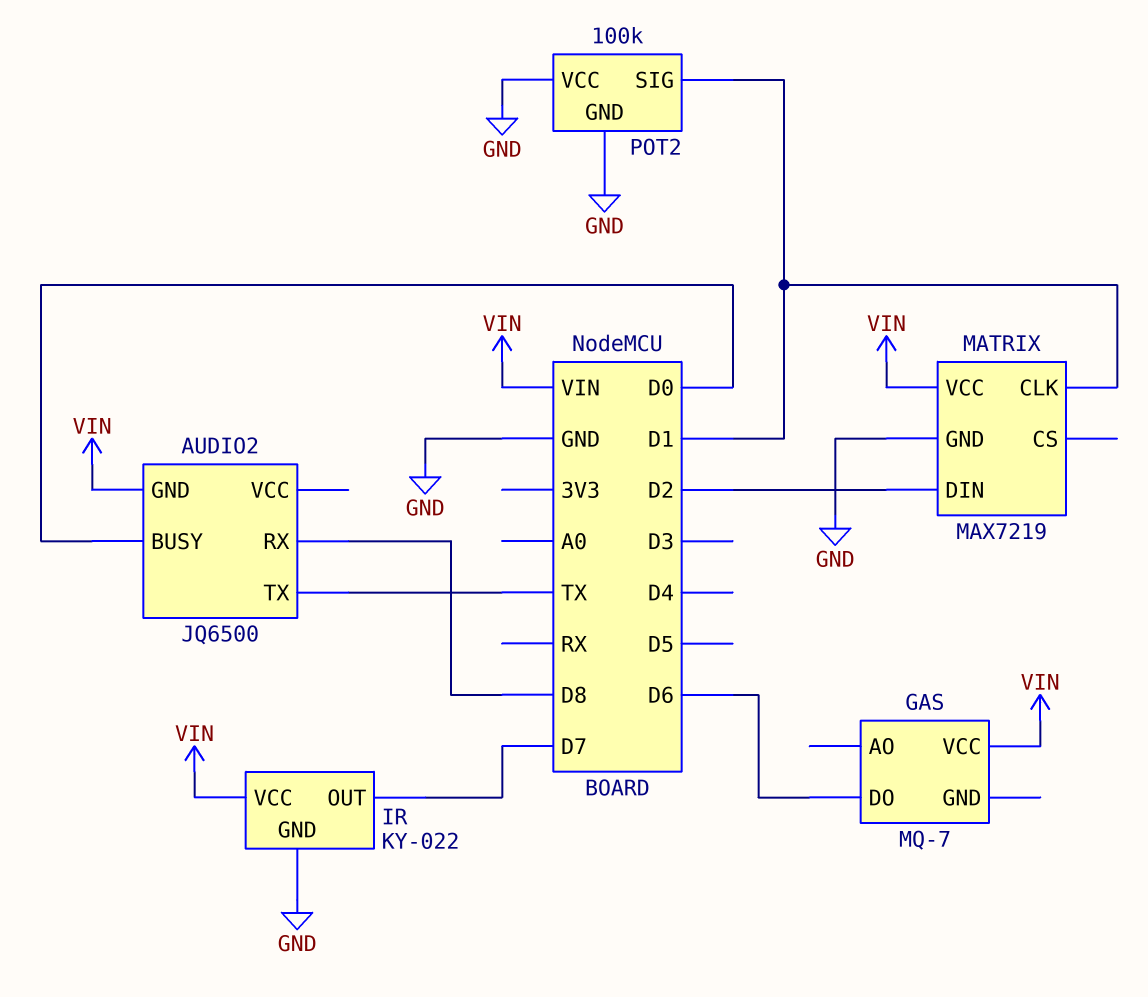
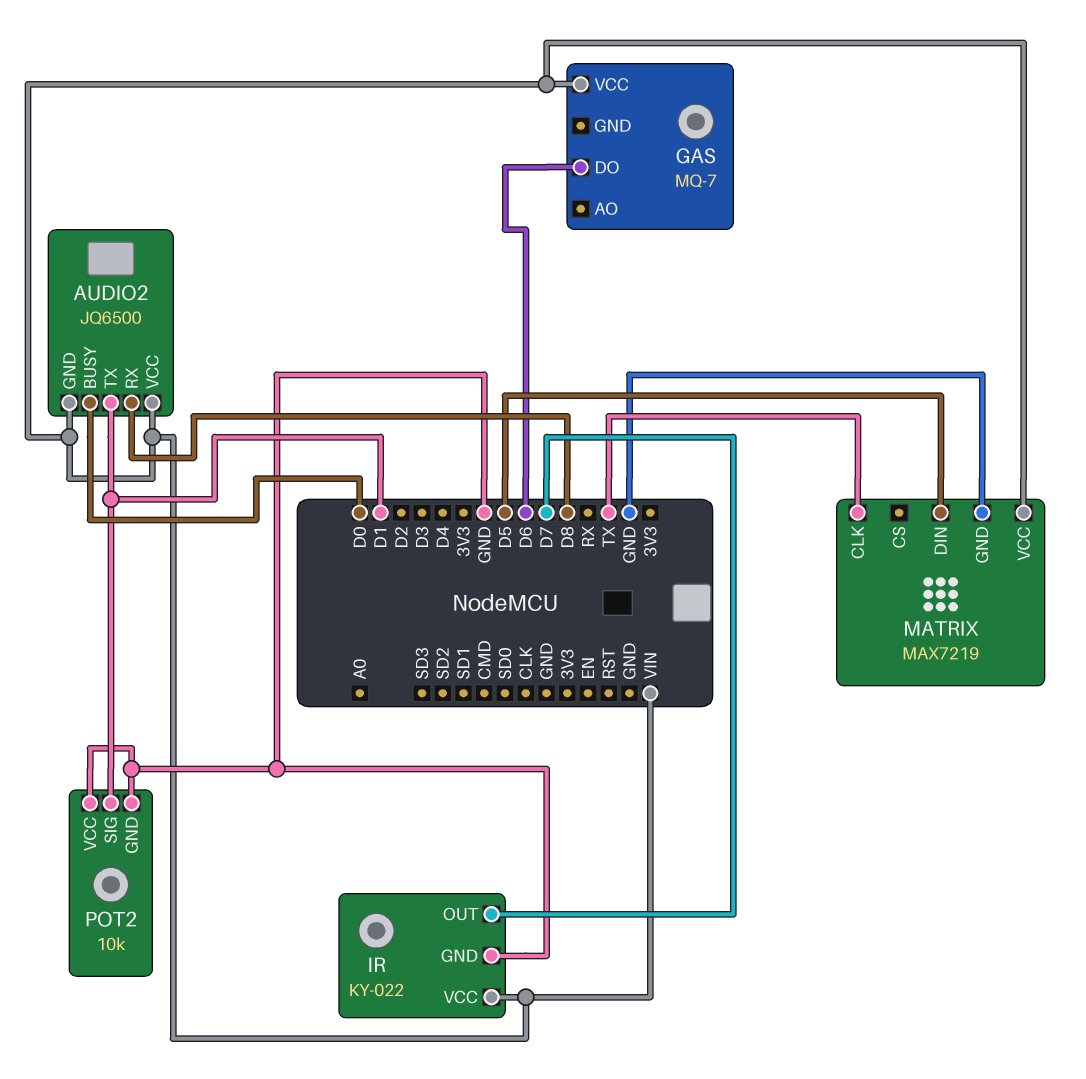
AUDIO2 pin TX: TX -> D1
AUDIO2 pin VCC: none -> VIN
MATRIX pin CLK: D1 -> TX
MATRIX pin DIN: D2 -> D5
POT2: 100k -> 10k

